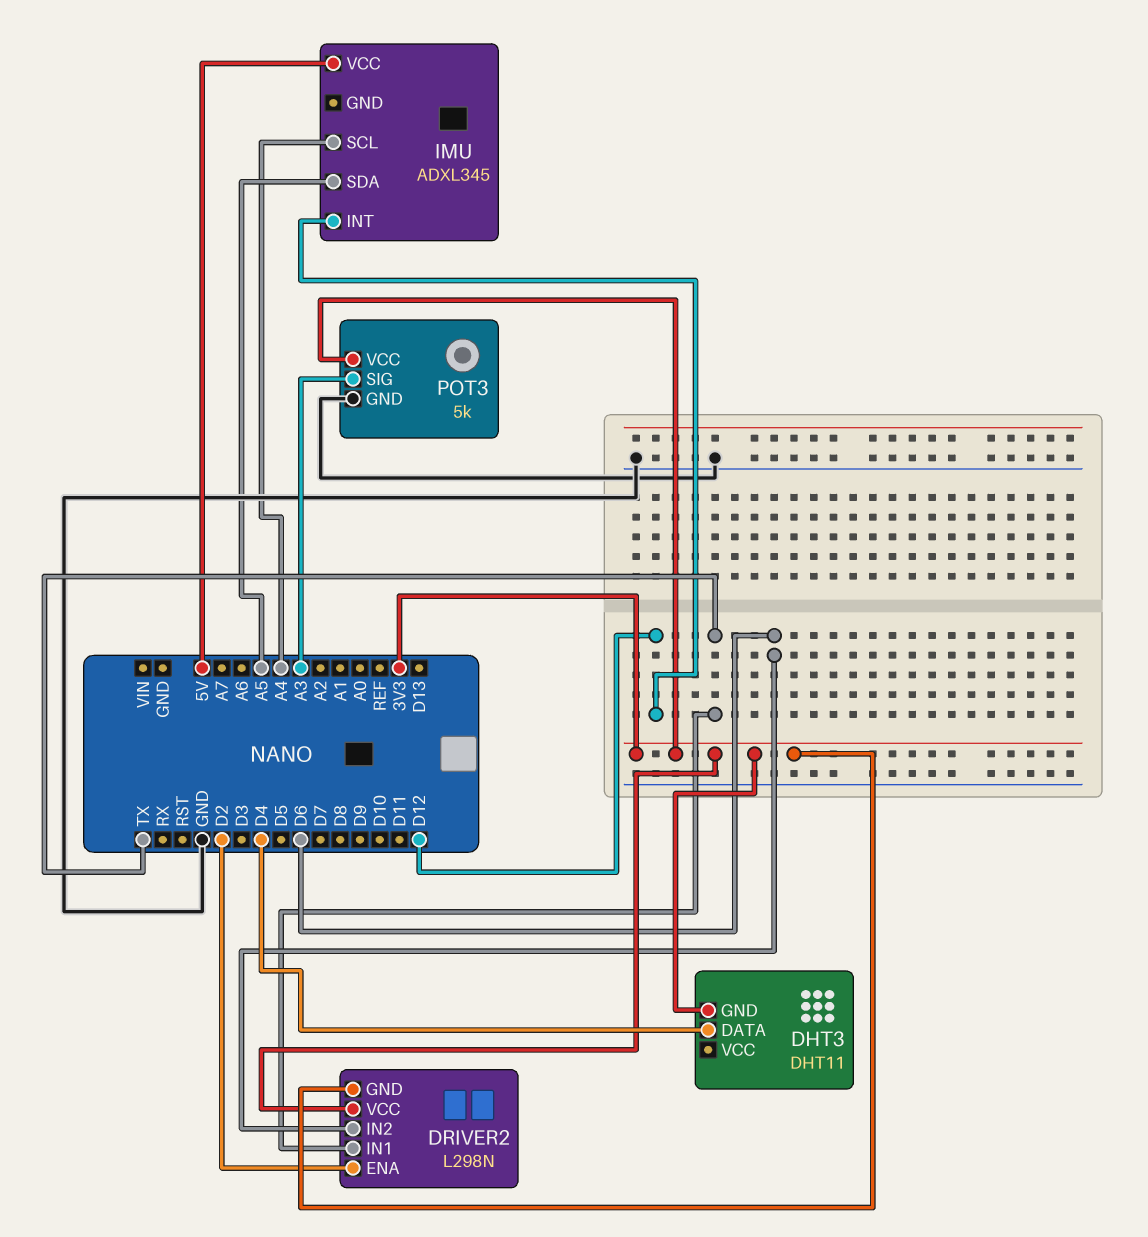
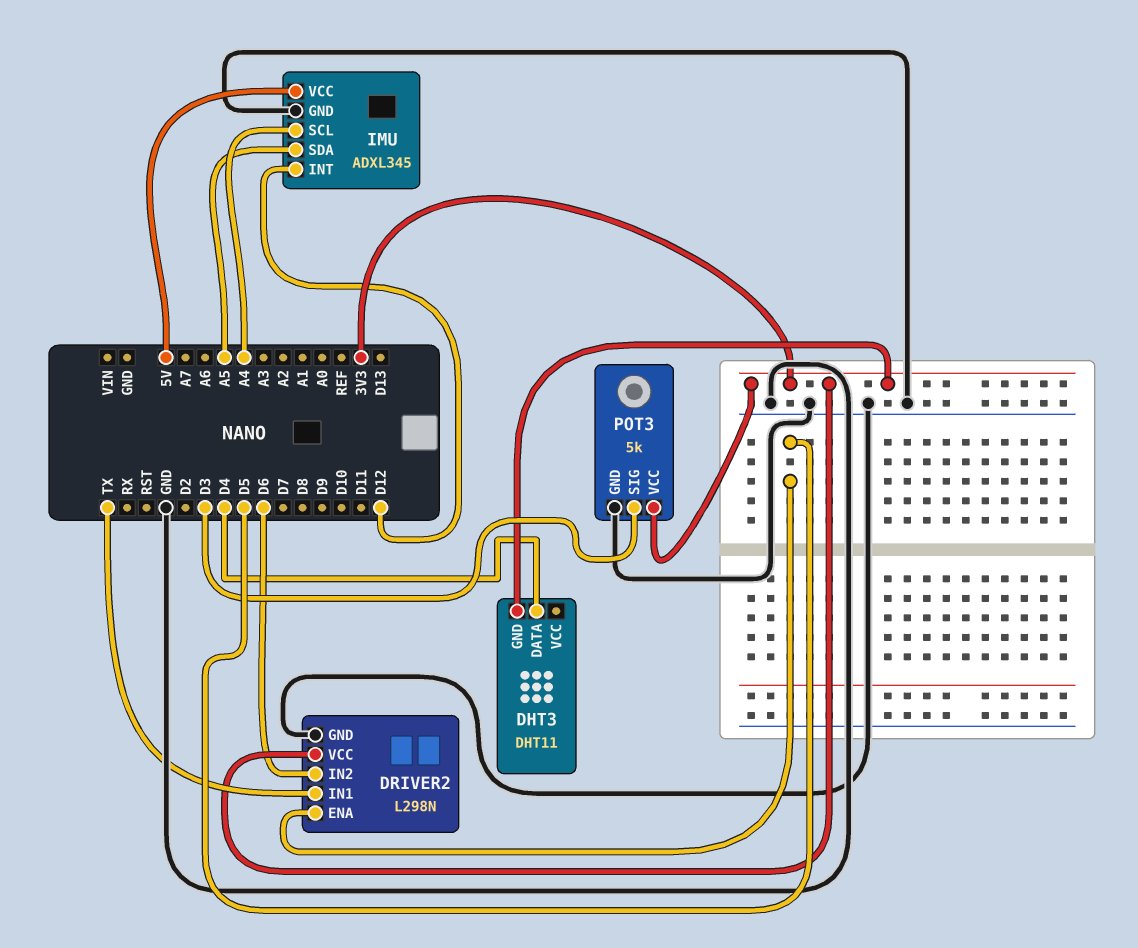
DRIVER2 pin ENA: D2 -> D5
DRIVER2 pin GND: 3V3 -> GND
IMU pin GND: none -> GND
POT3 pin SIG: A3 -> D3

